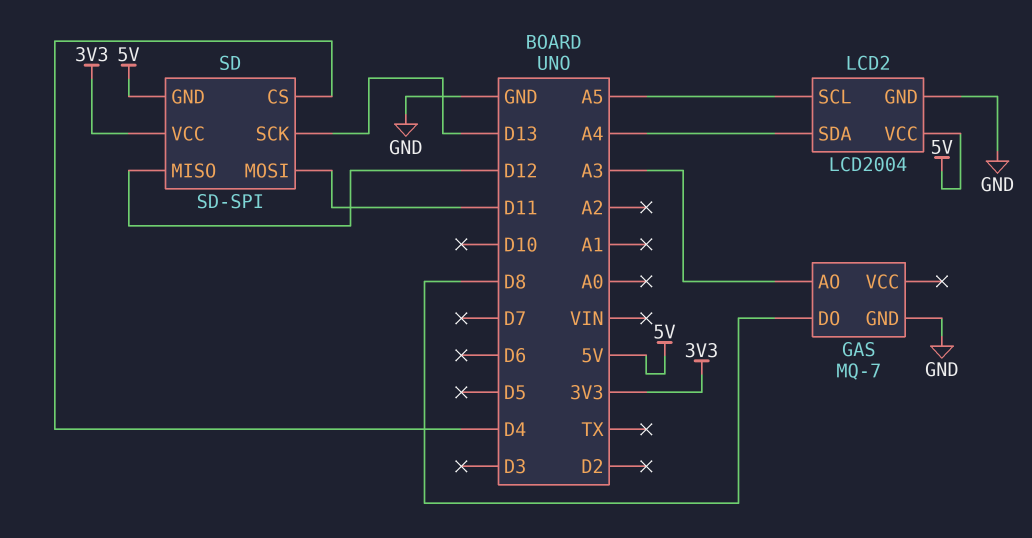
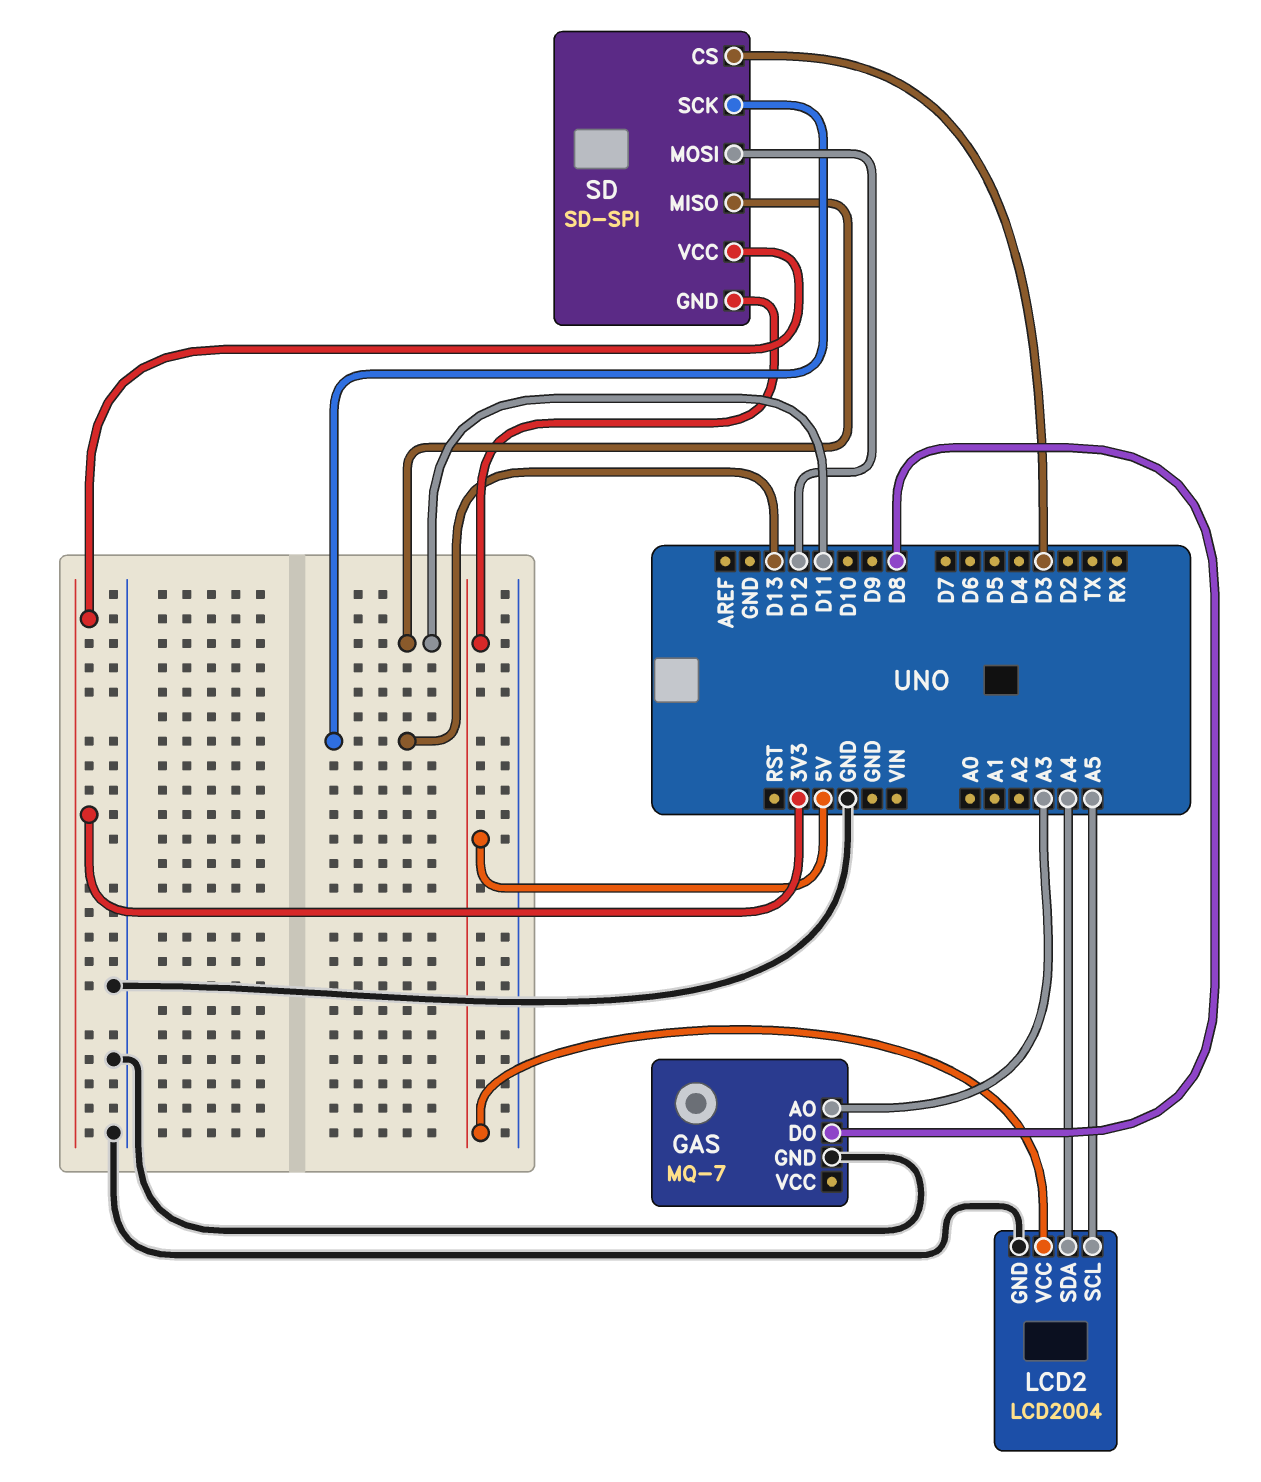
SD pin CS: D4 -> D3
SD pin MISO: D12 -> D11
SD pin MOSI: D11 -> D12

